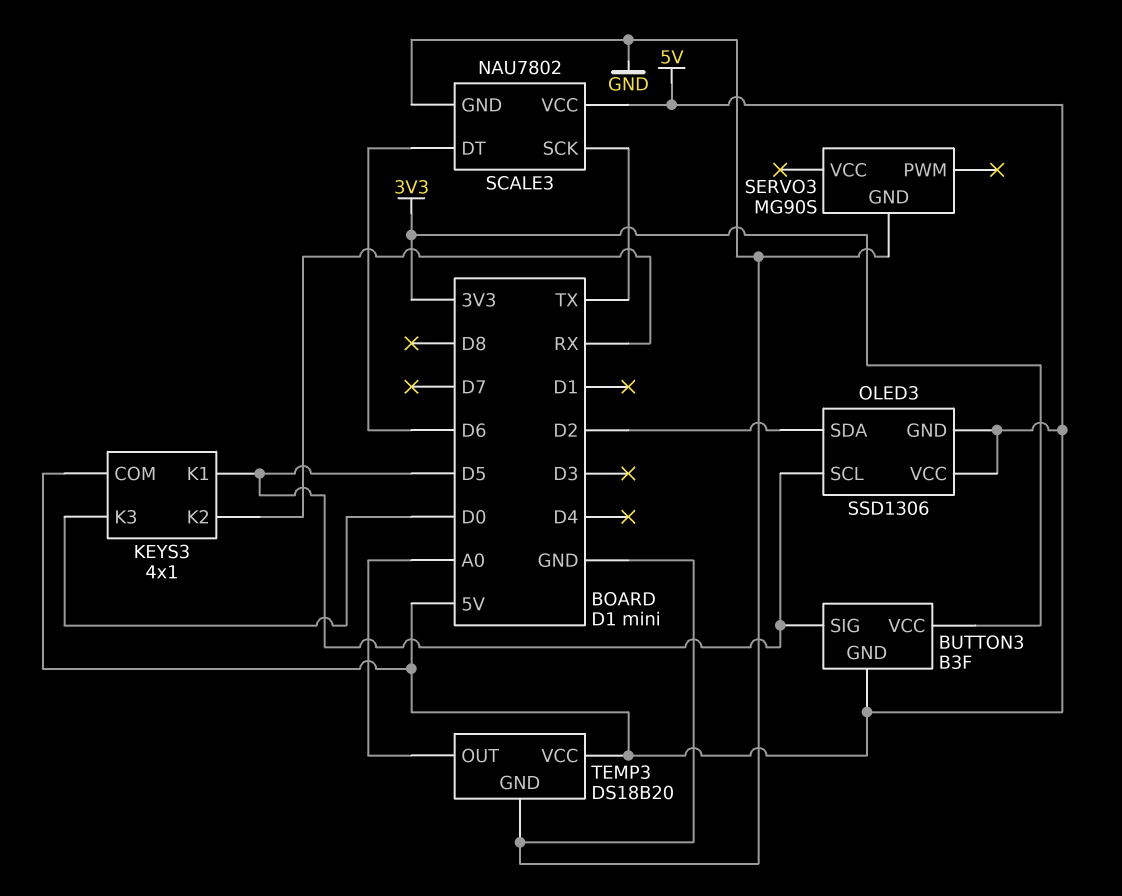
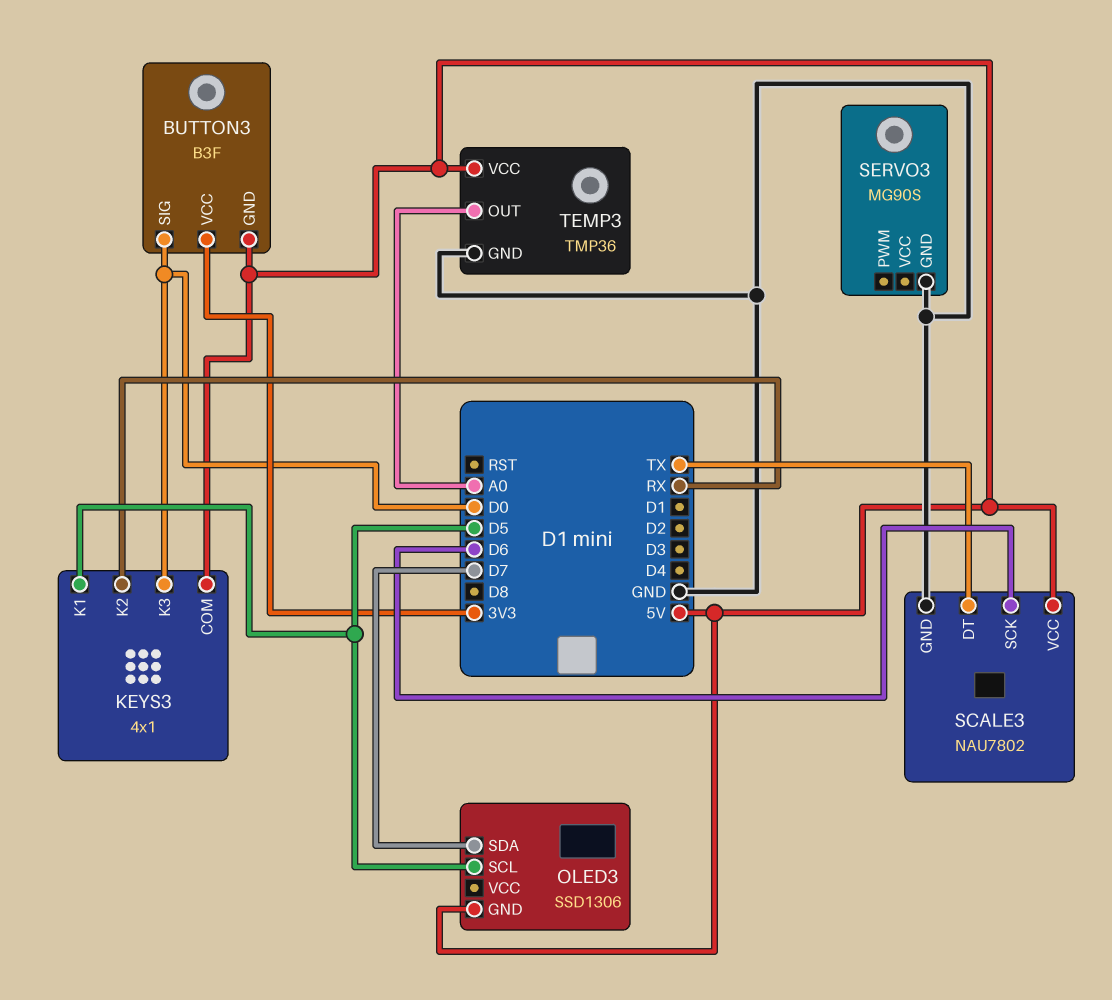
BUTTON3 pin SIG: D5 -> D0
OLED3 pin SDA: D2 -> D7
OLED3 pin VCC: 5V -> none
SCALE3 pin DT: D6 -> TX
SCALE3 pin SCK: TX -> D6
TEMP3: DS18B20 -> TMP36

